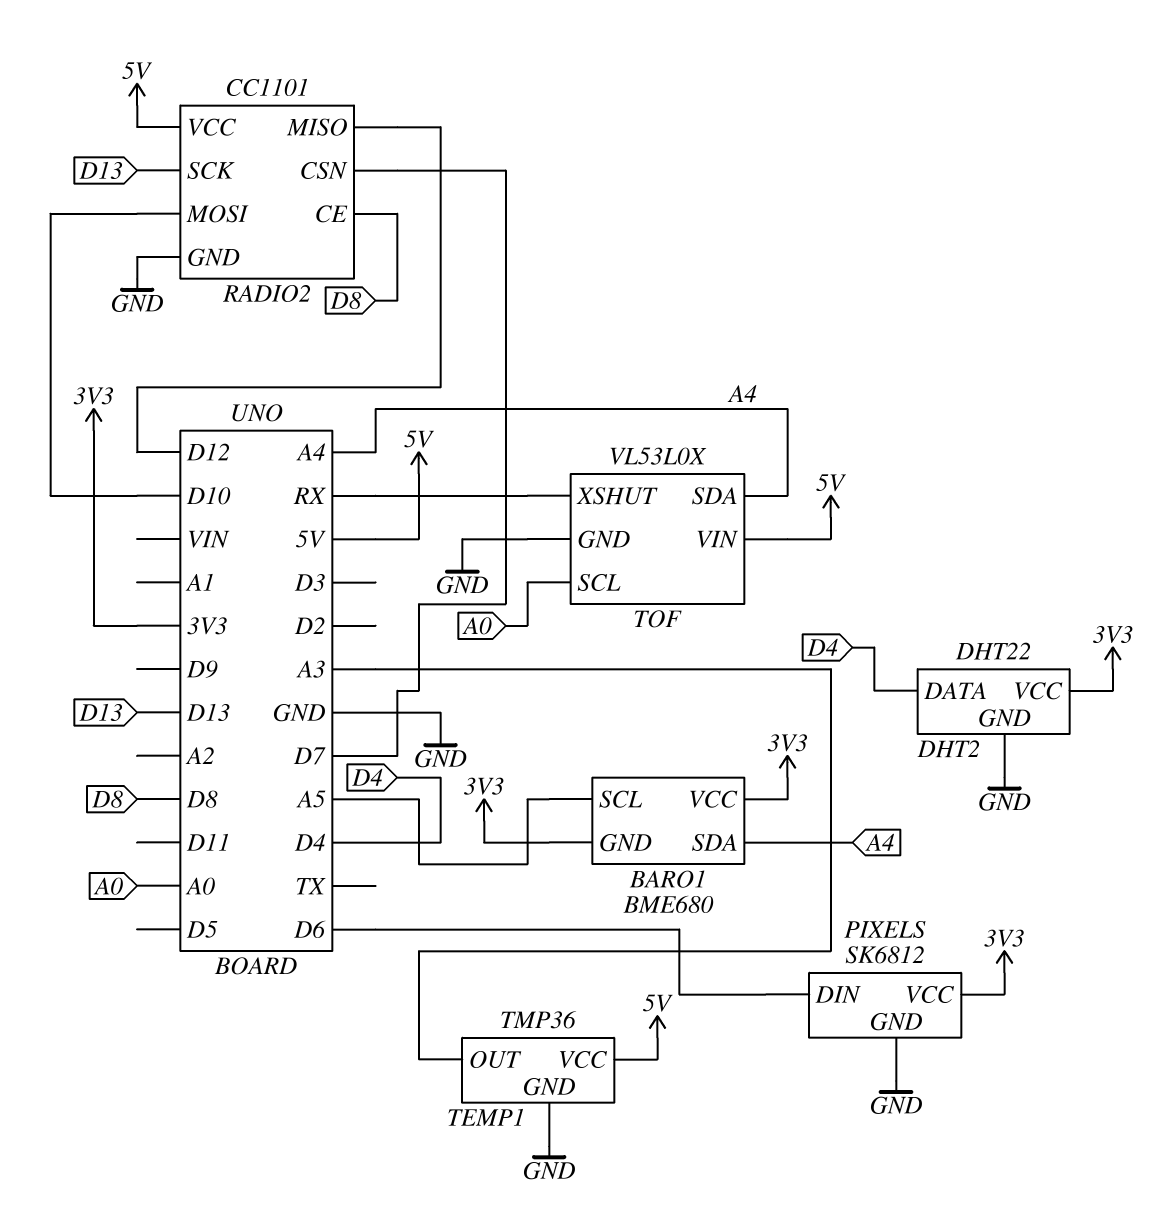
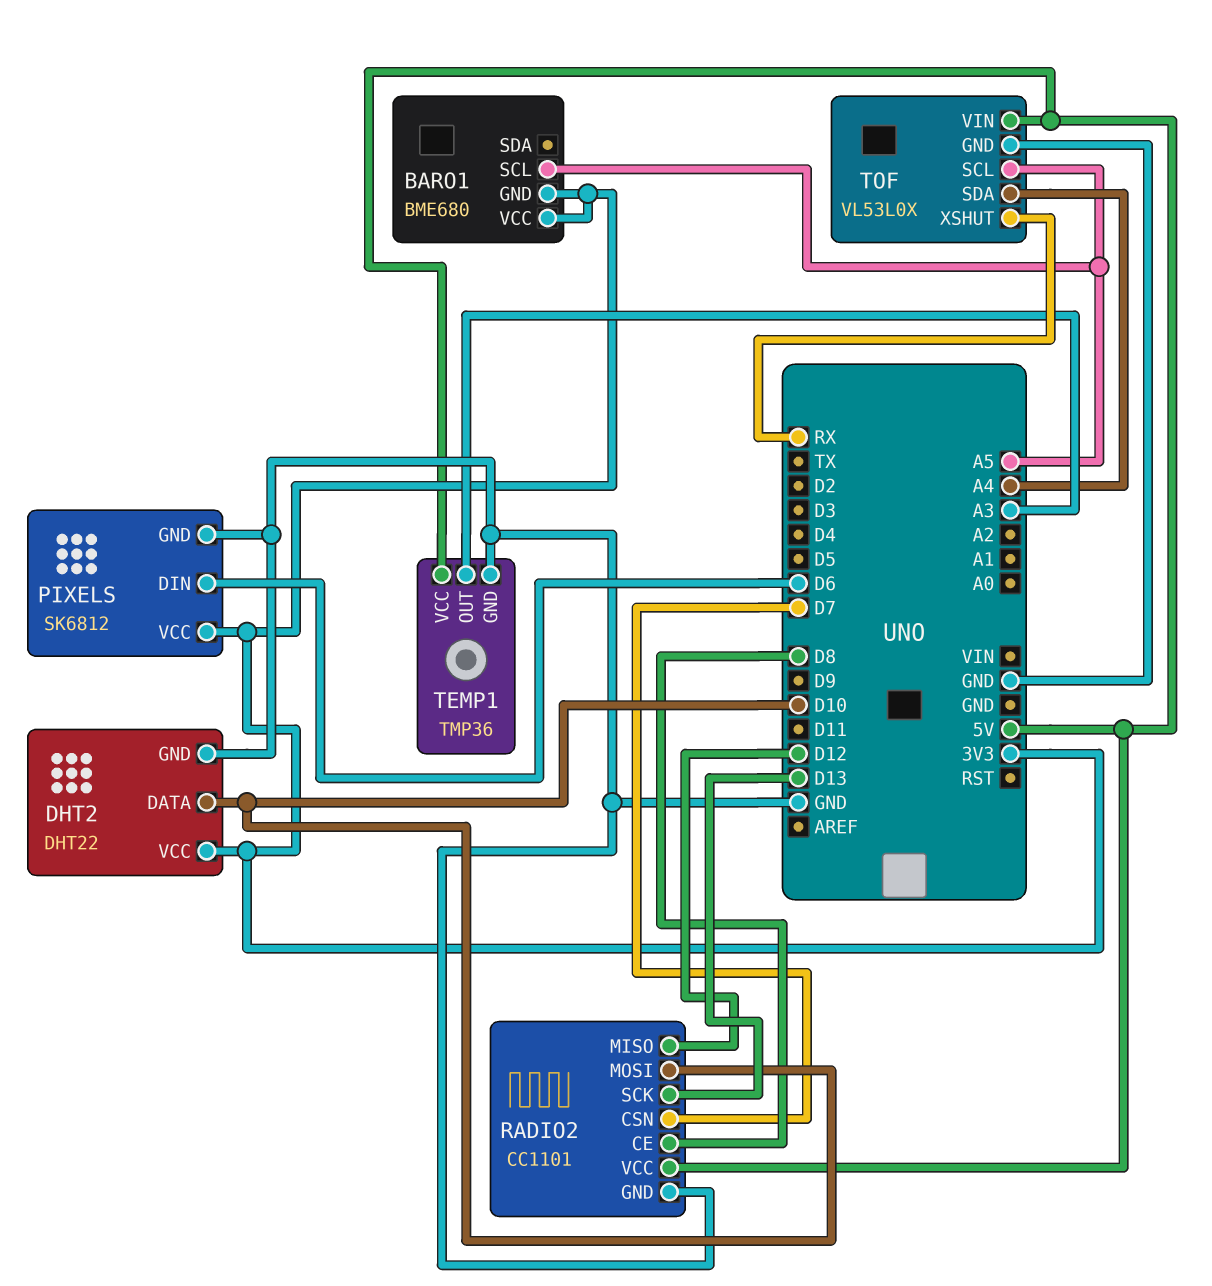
BARO1 pin SDA: A4 -> none
DHT2 pin DATA: D4 -> D10
TOF pin SCL: A0 -> A5

